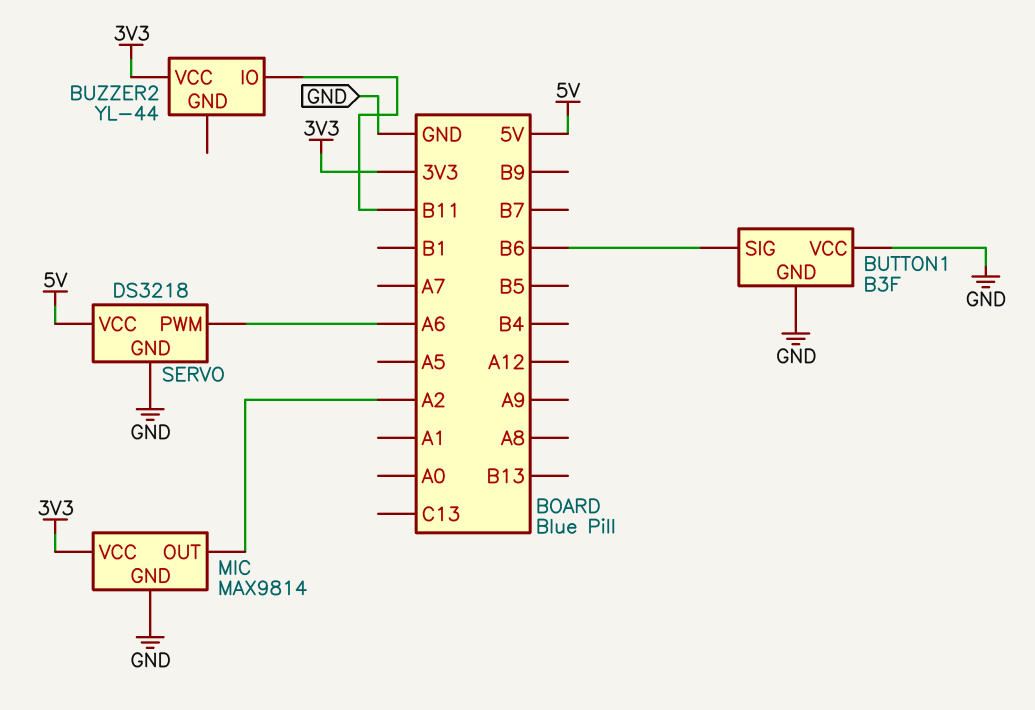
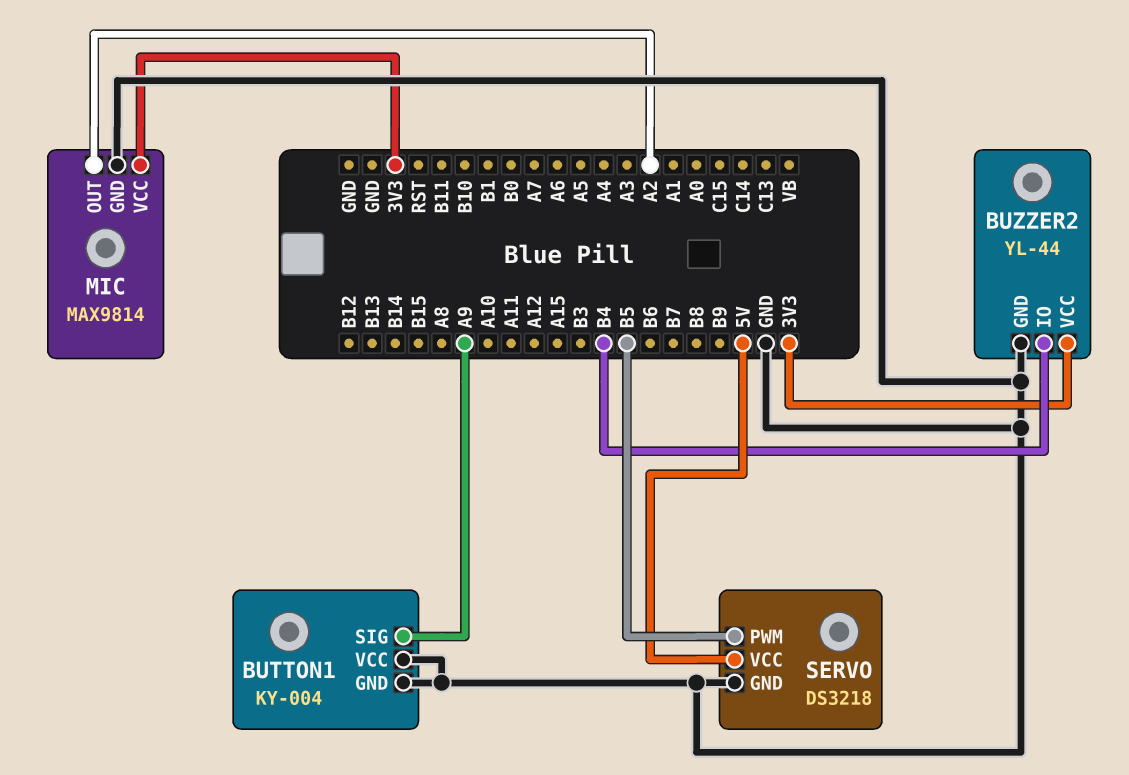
BUTTON1: B3F -> KY-004
BUTTON1 pin SIG: B6 -> A9
BUZZER2 pin GND: none -> GND
BUZZER2 pin IO: B11 -> B4
SERVO pin PWM: A6 -> B5

